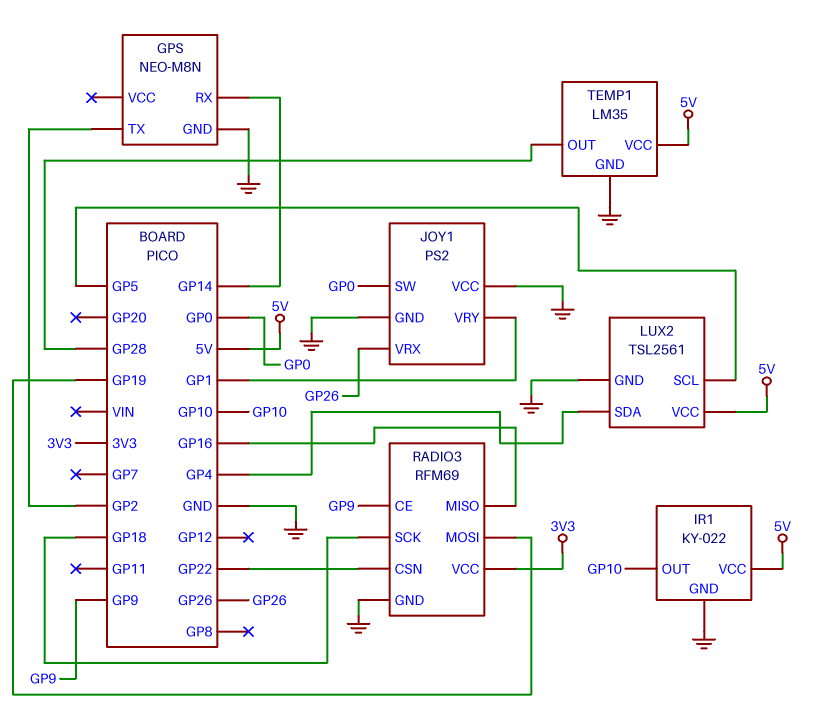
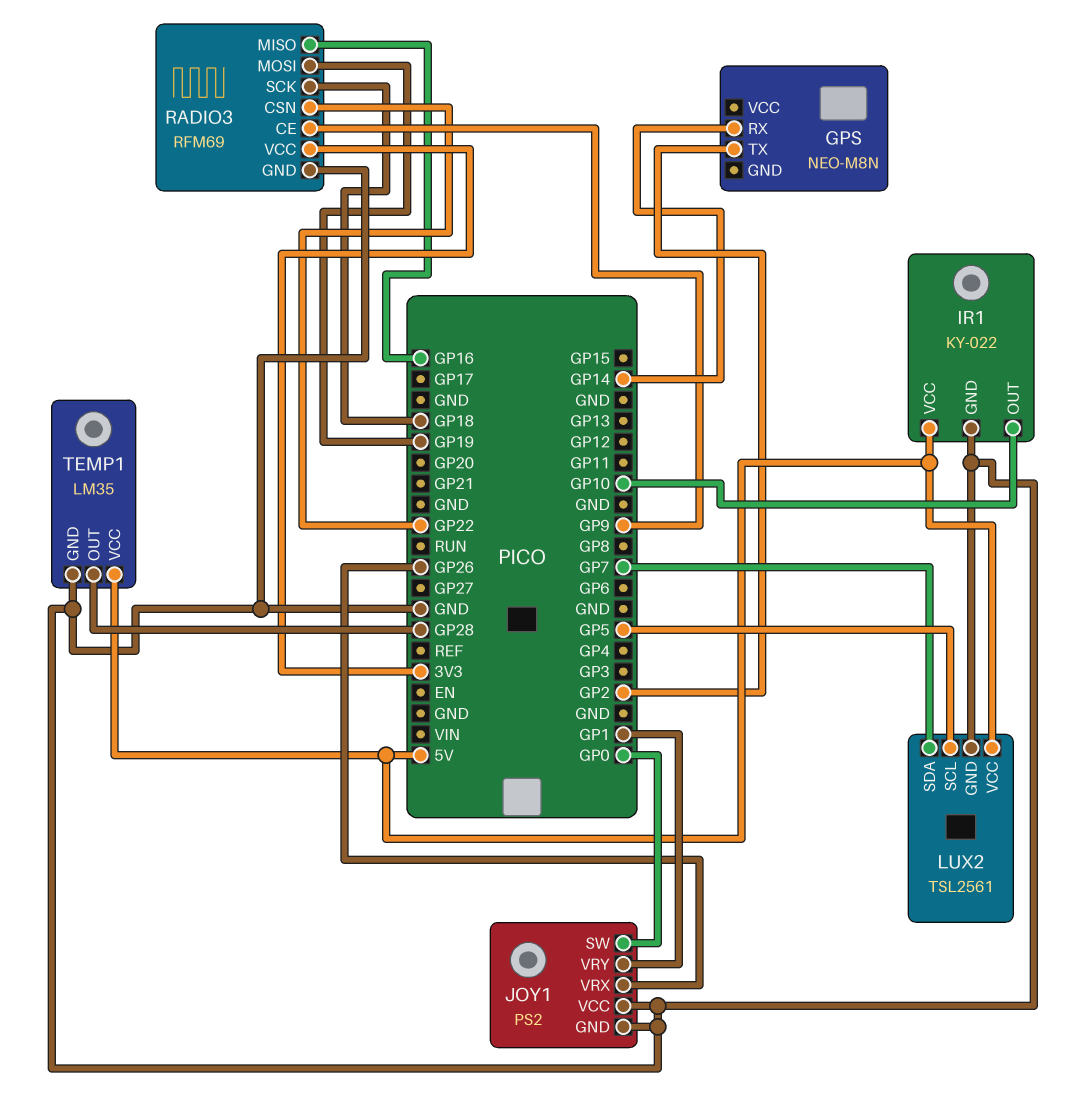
GPS pin GND: GND -> none
LUX2 pin SDA: GP4 -> GP7

